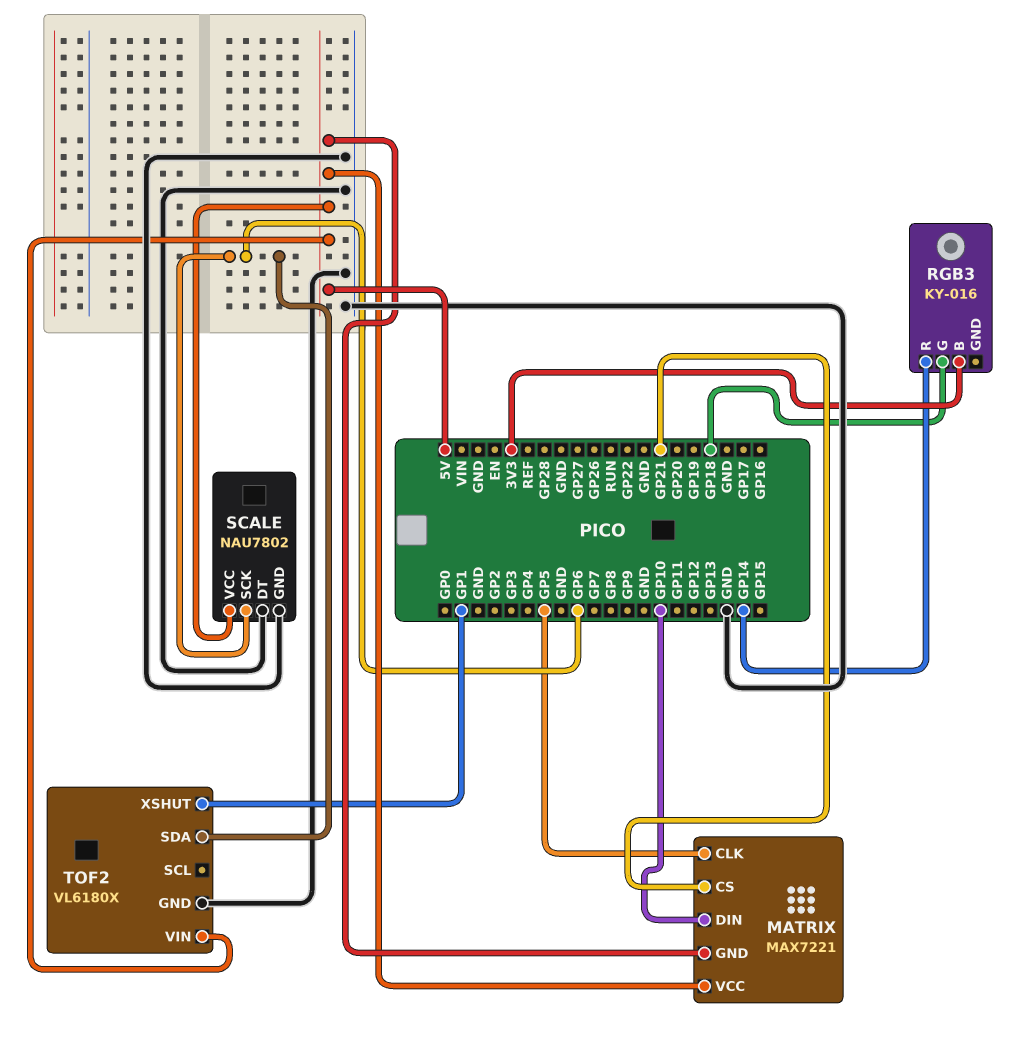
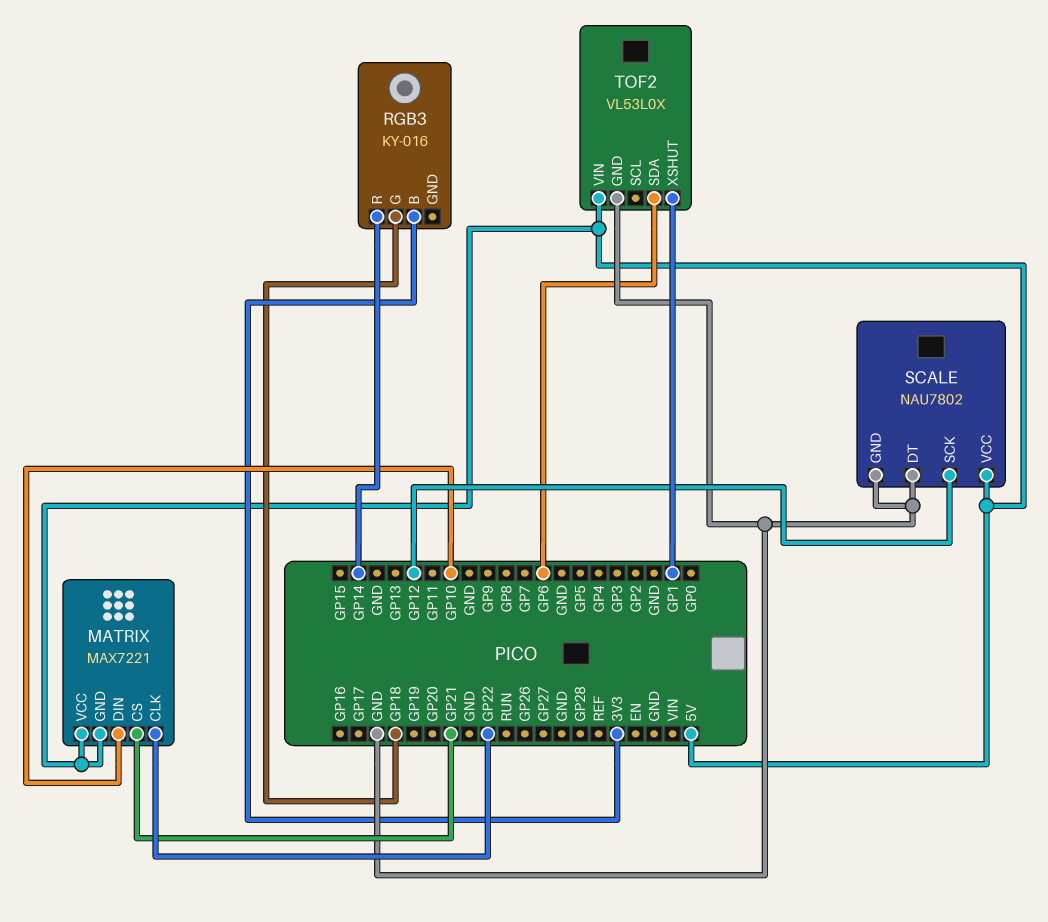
MATRIX pin CLK: GP5 -> GP22
SCALE pin SCK: GP6 -> GP12
TOF2: VL6180X -> VL53L0X

